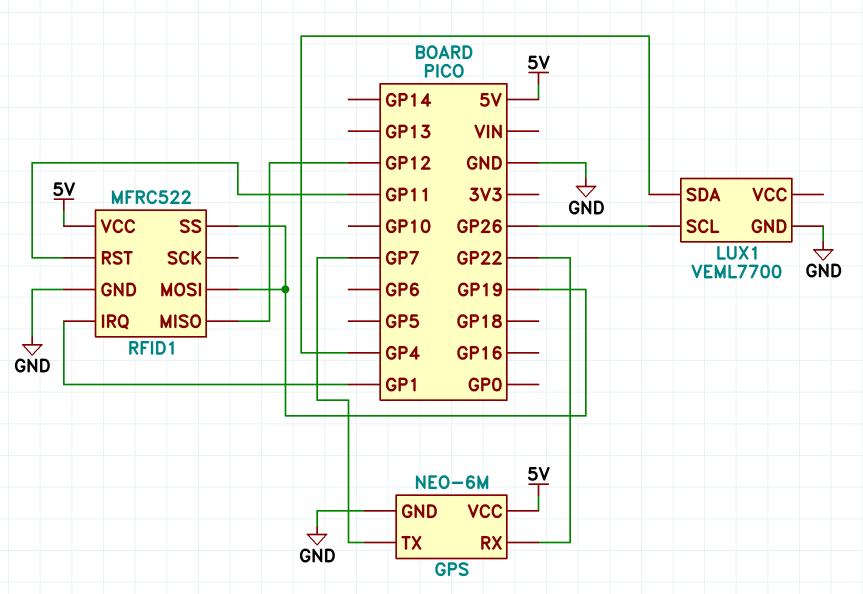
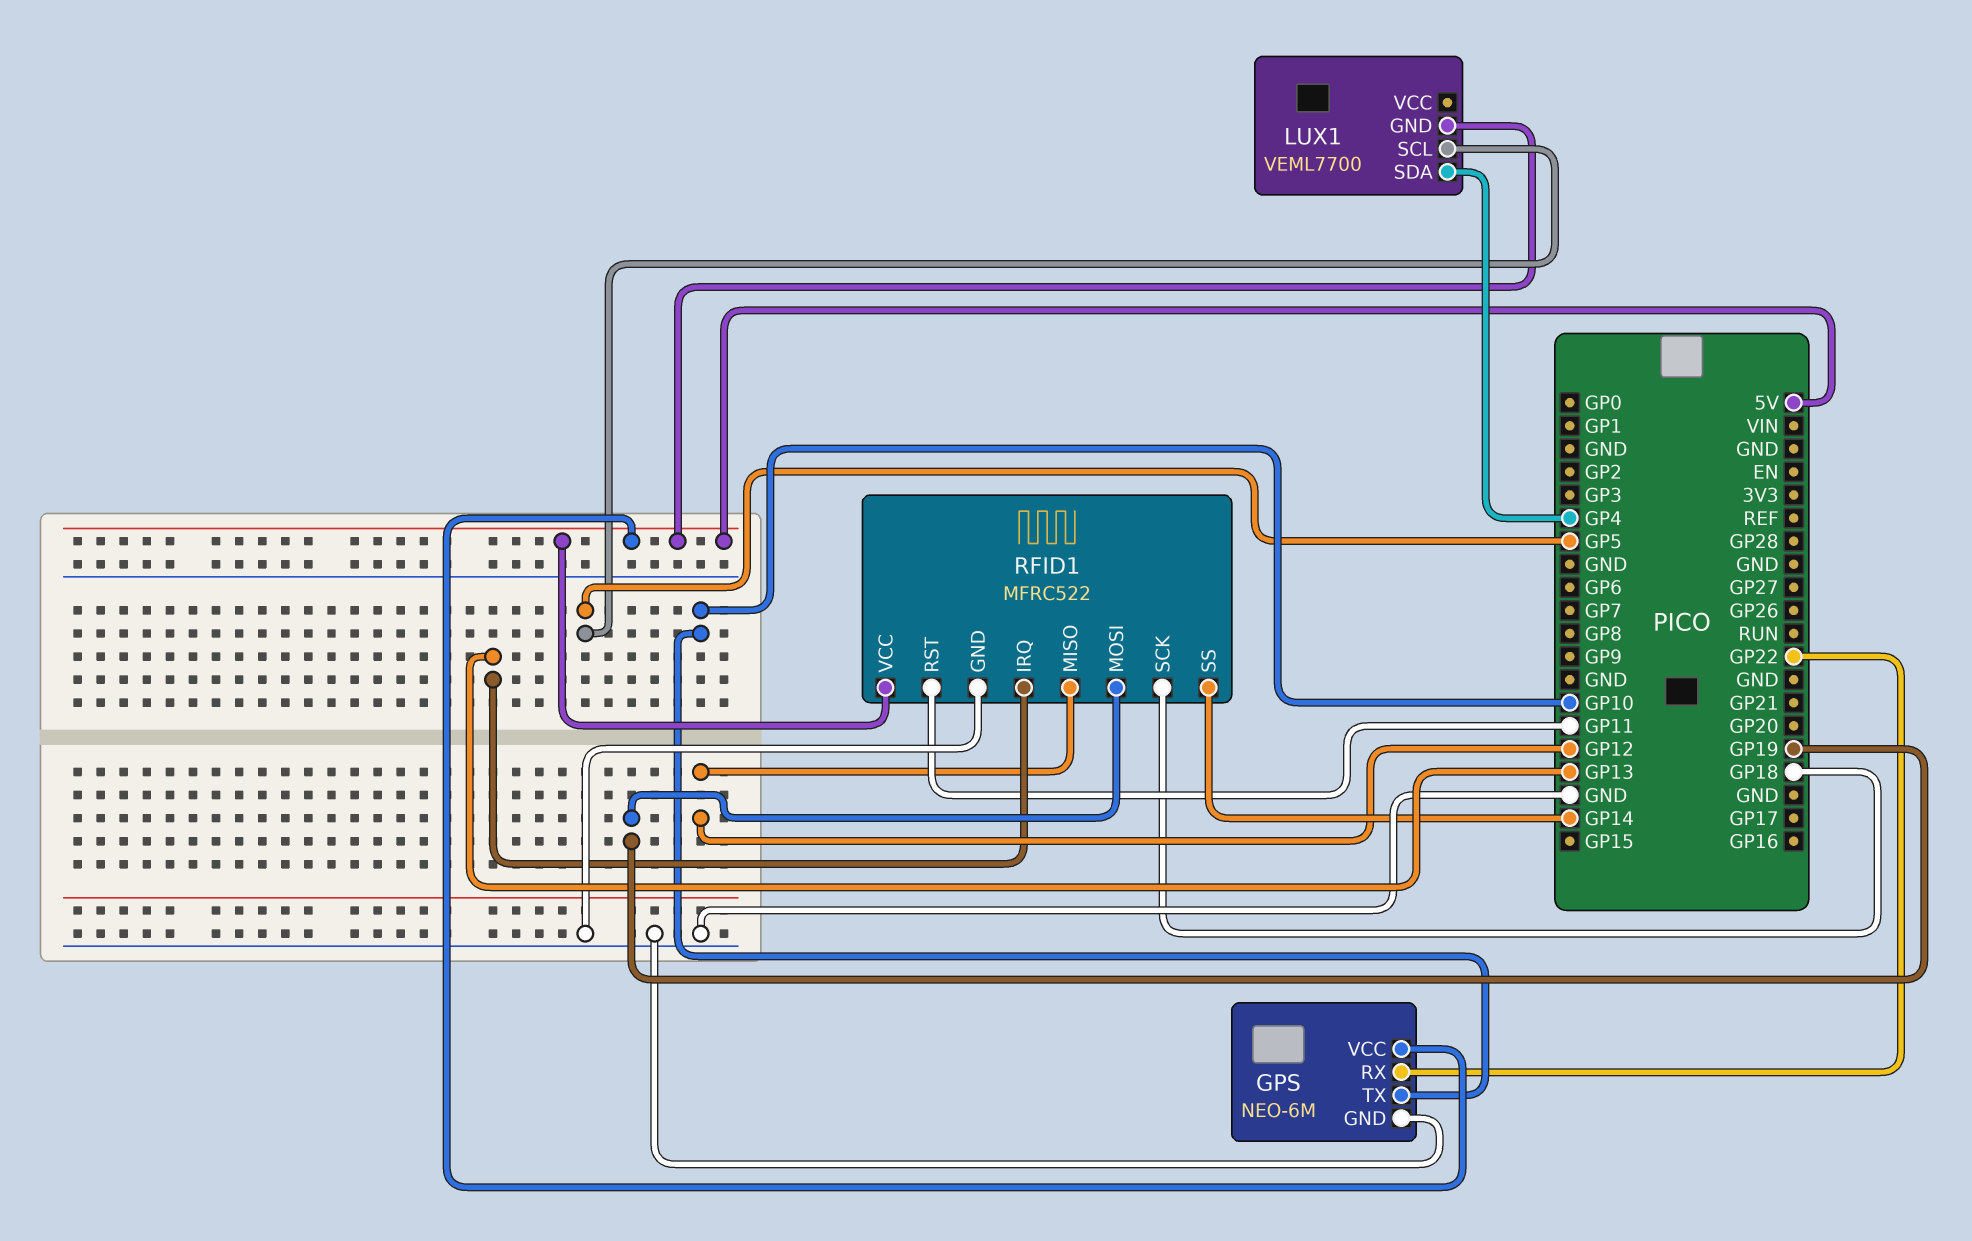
GPS pin TX: GP7 -> GP10
LUX1 pin GND: GND -> 5V
LUX1 pin SCL: GP26 -> GP5
RFID1 pin IRQ: GP1 -> GP13
RFID1 pin SCK: none -> GP18
RFID1 pin SS: GP19 -> GP14

